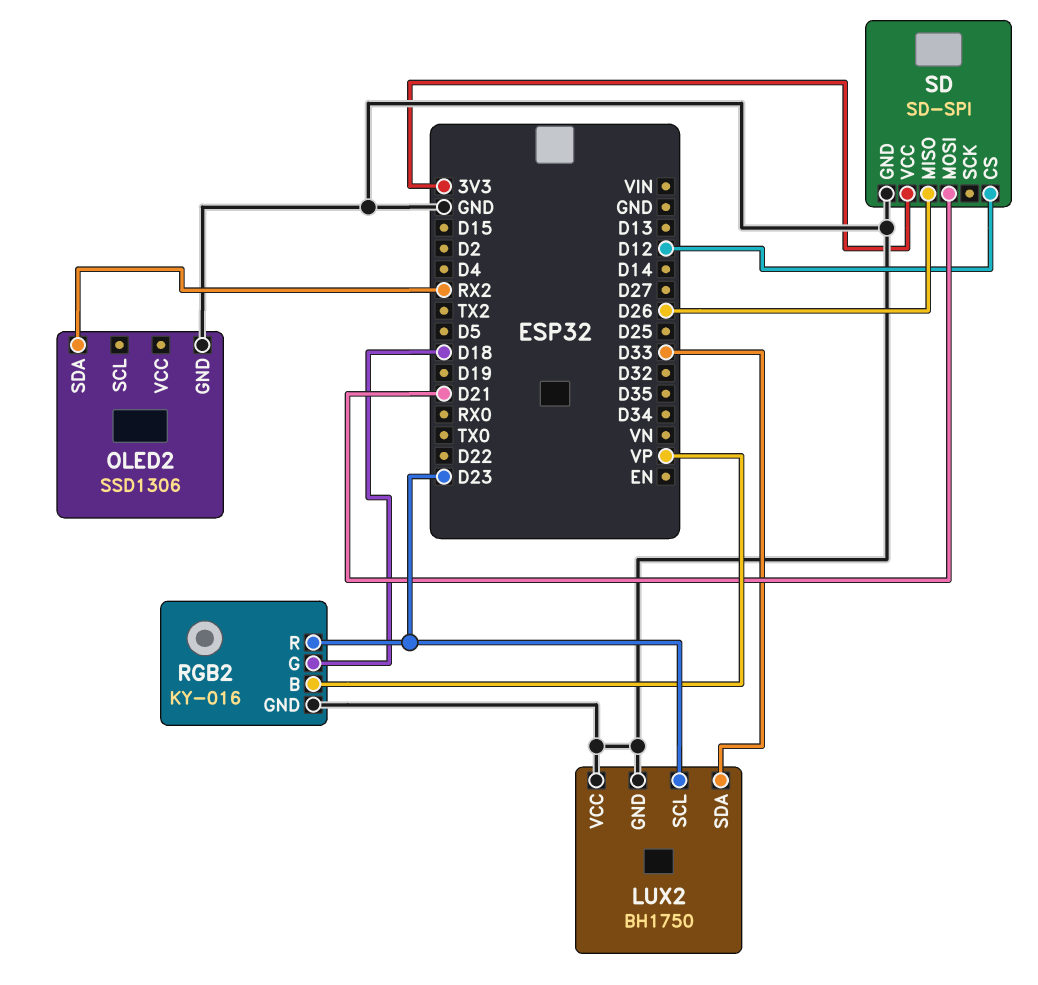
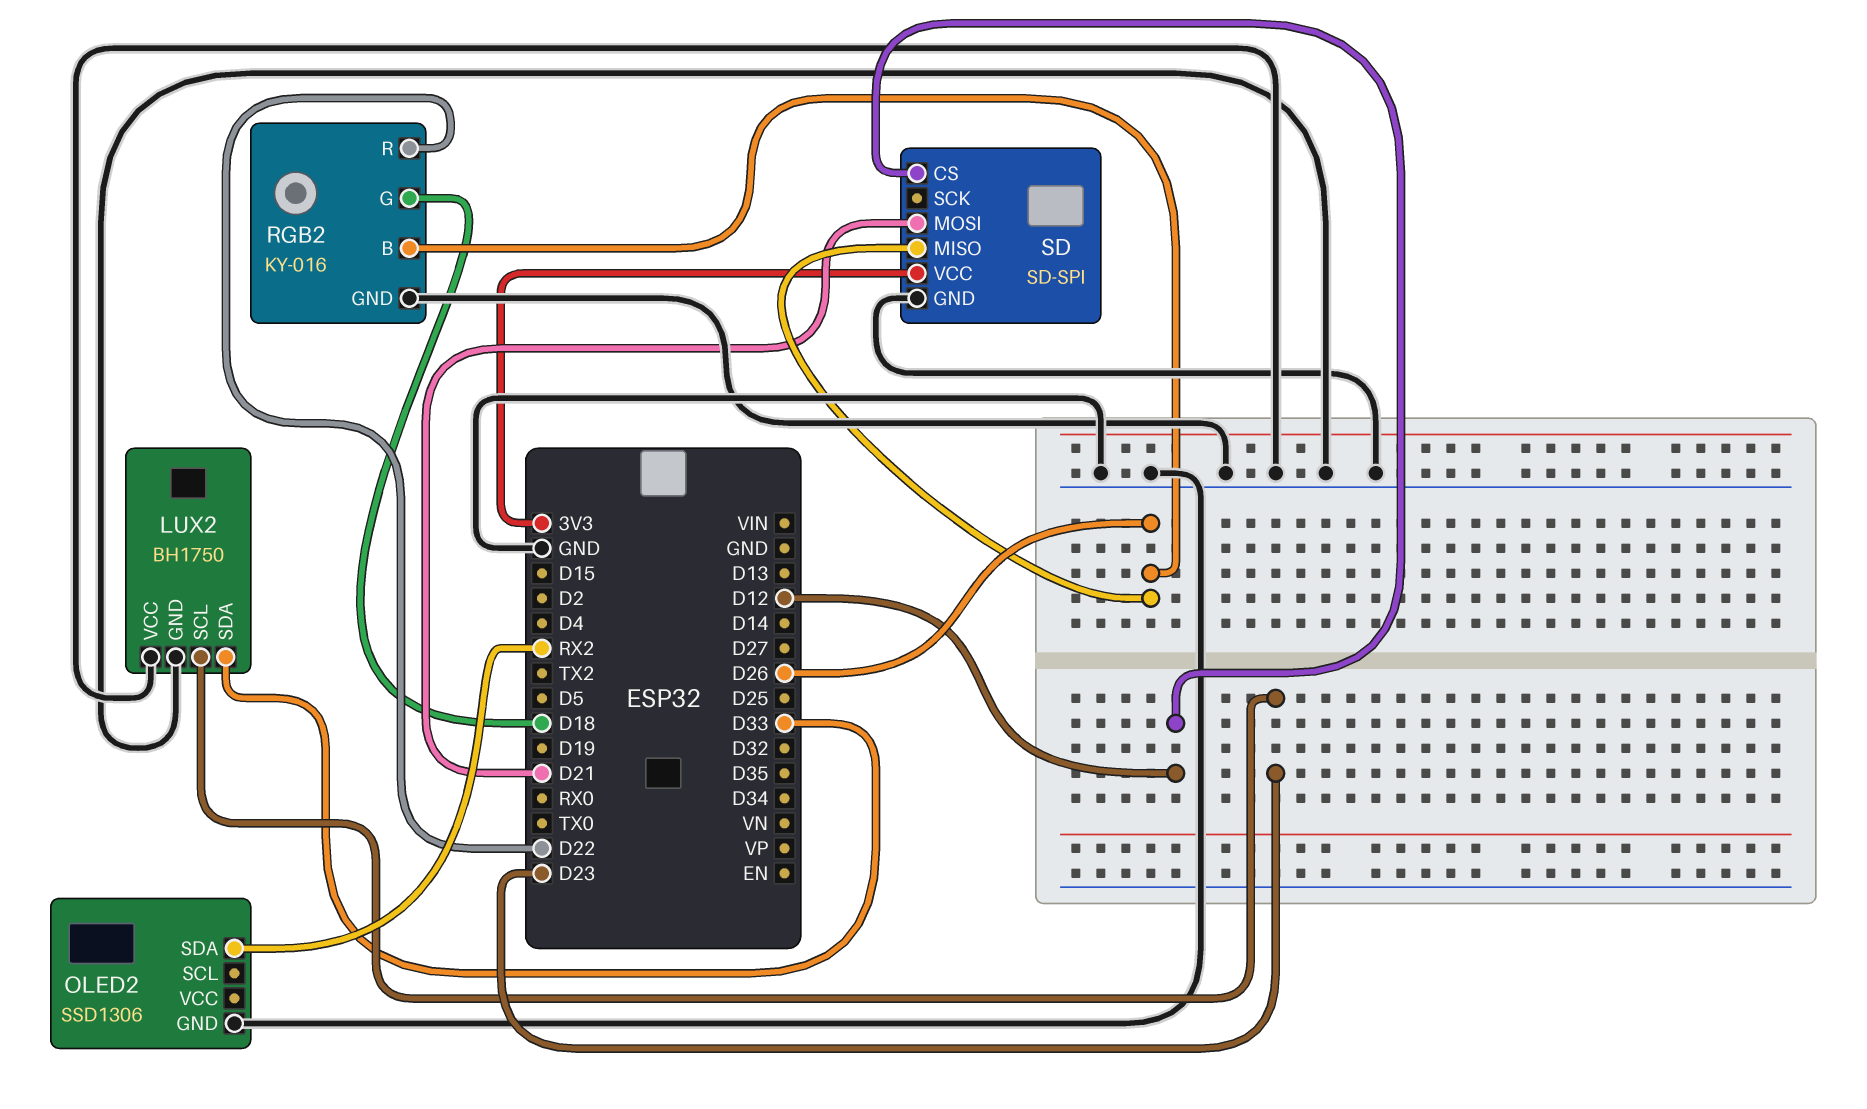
RGB2 pin B: VP -> D26
RGB2 pin R: D23 -> D22

